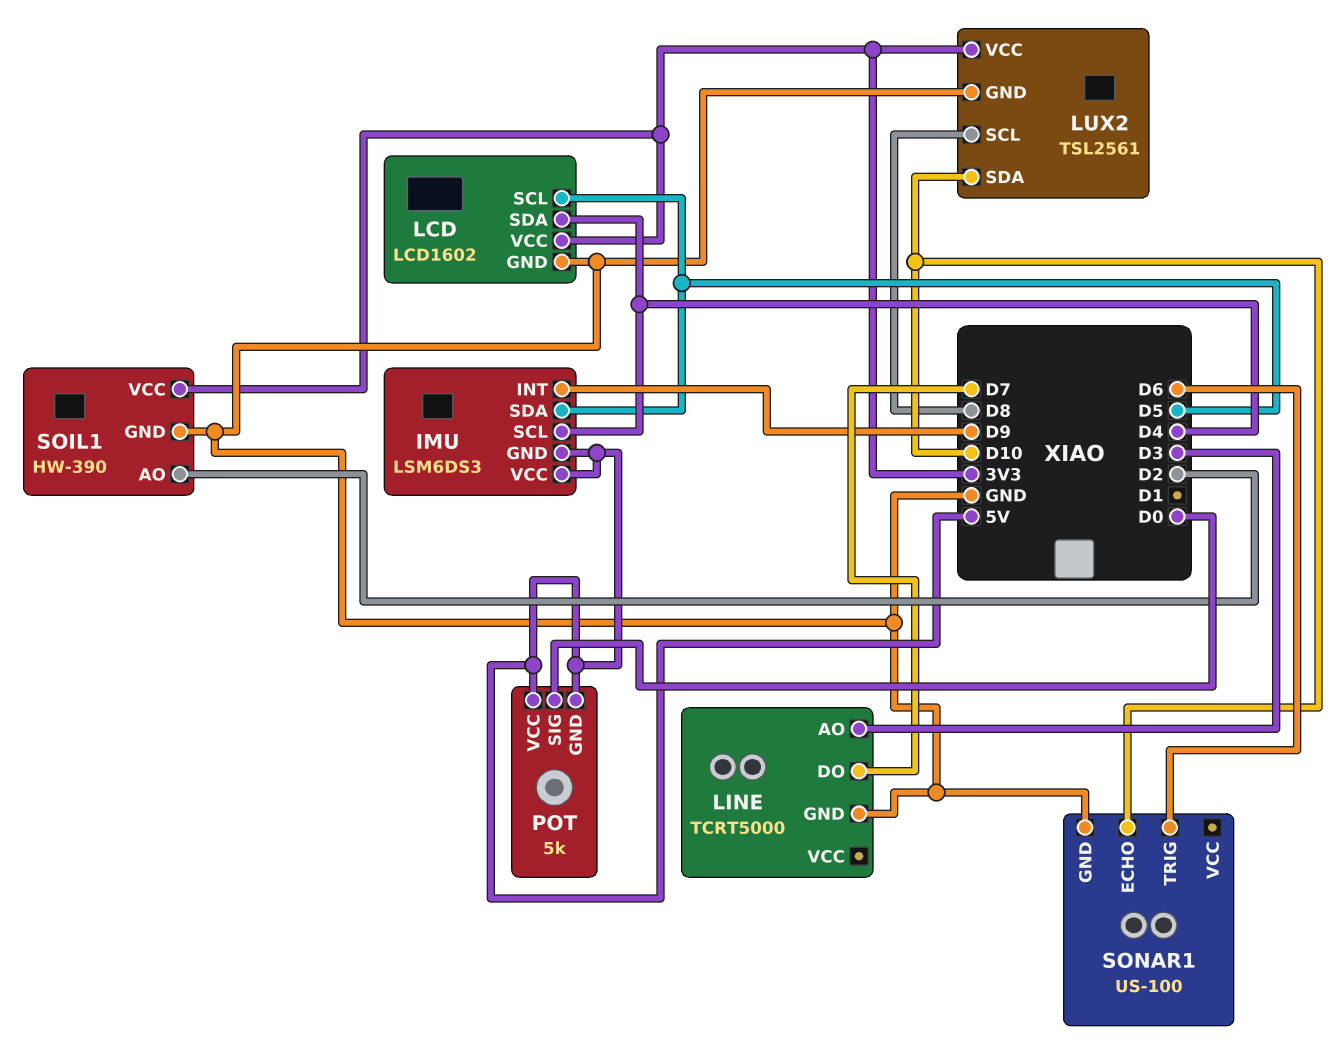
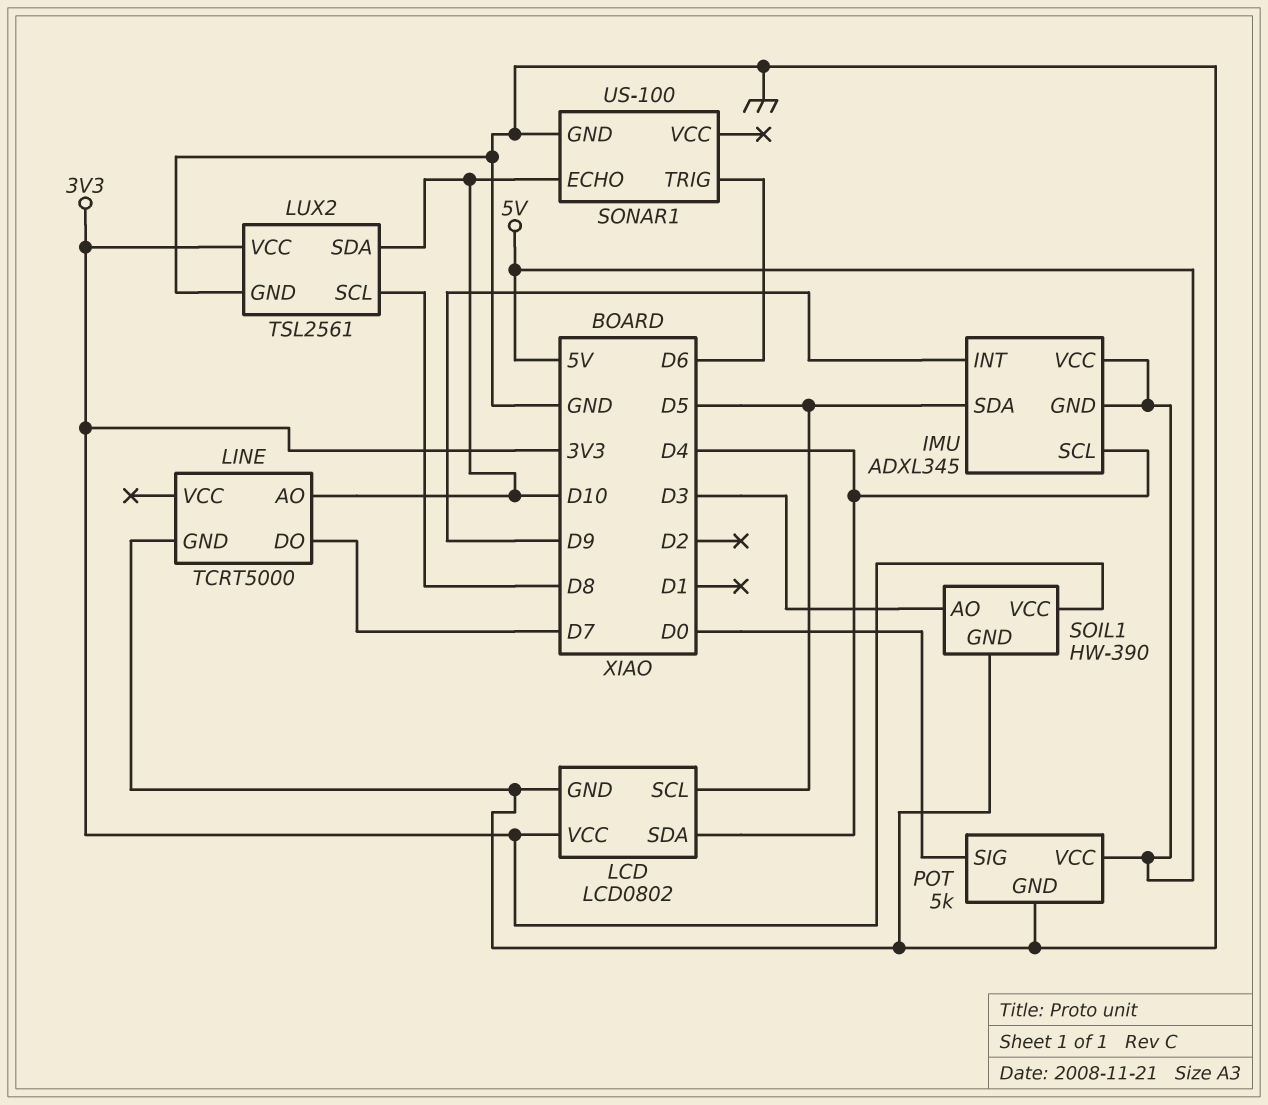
IMU: LSM6DS3 -> ADXL345
LCD: LCD1602 -> LCD0802
LINE pin AO: D3 -> D10
POT pin GND: 5V -> GND
SOIL1 pin AO: D2 -> D3

